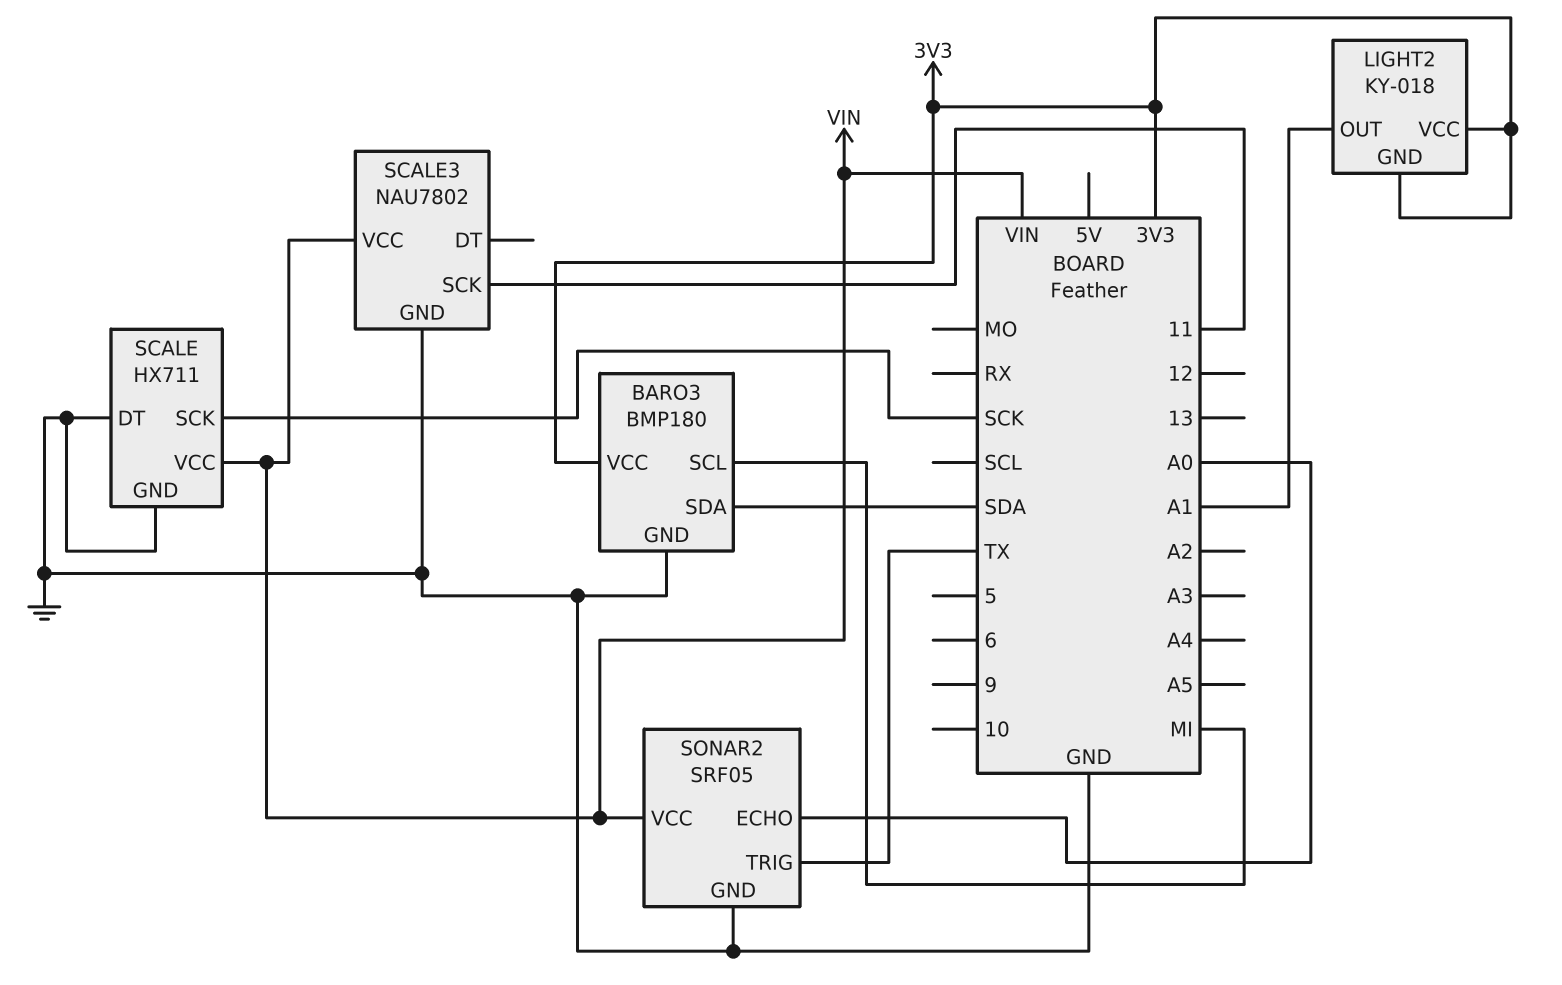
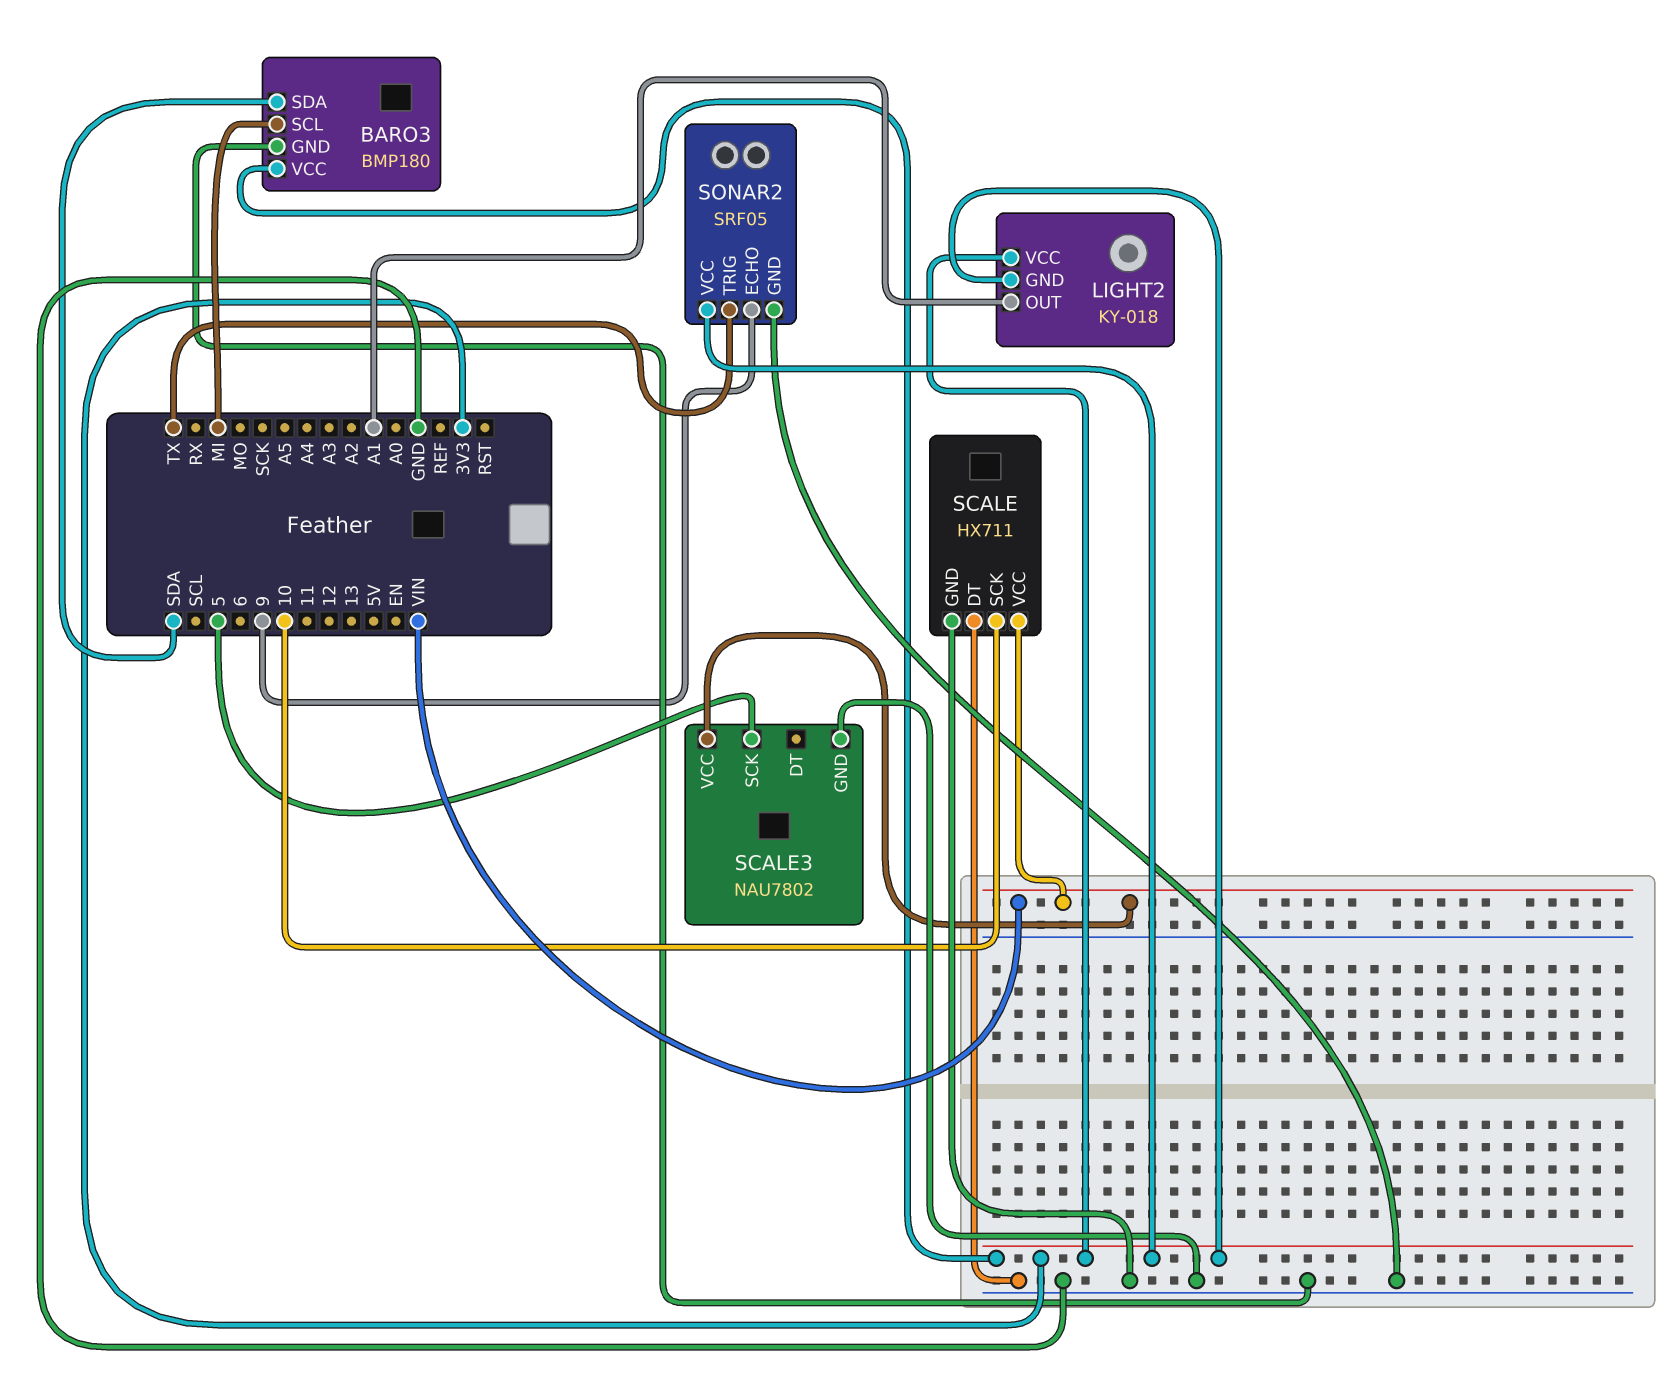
SCALE pin SCK: SCK -> 10
SCALE3 pin SCK: 11 -> 5
SONAR2 pin ECHO: A0 -> 9
SONAR2 pin VCC: VIN -> 3V3

